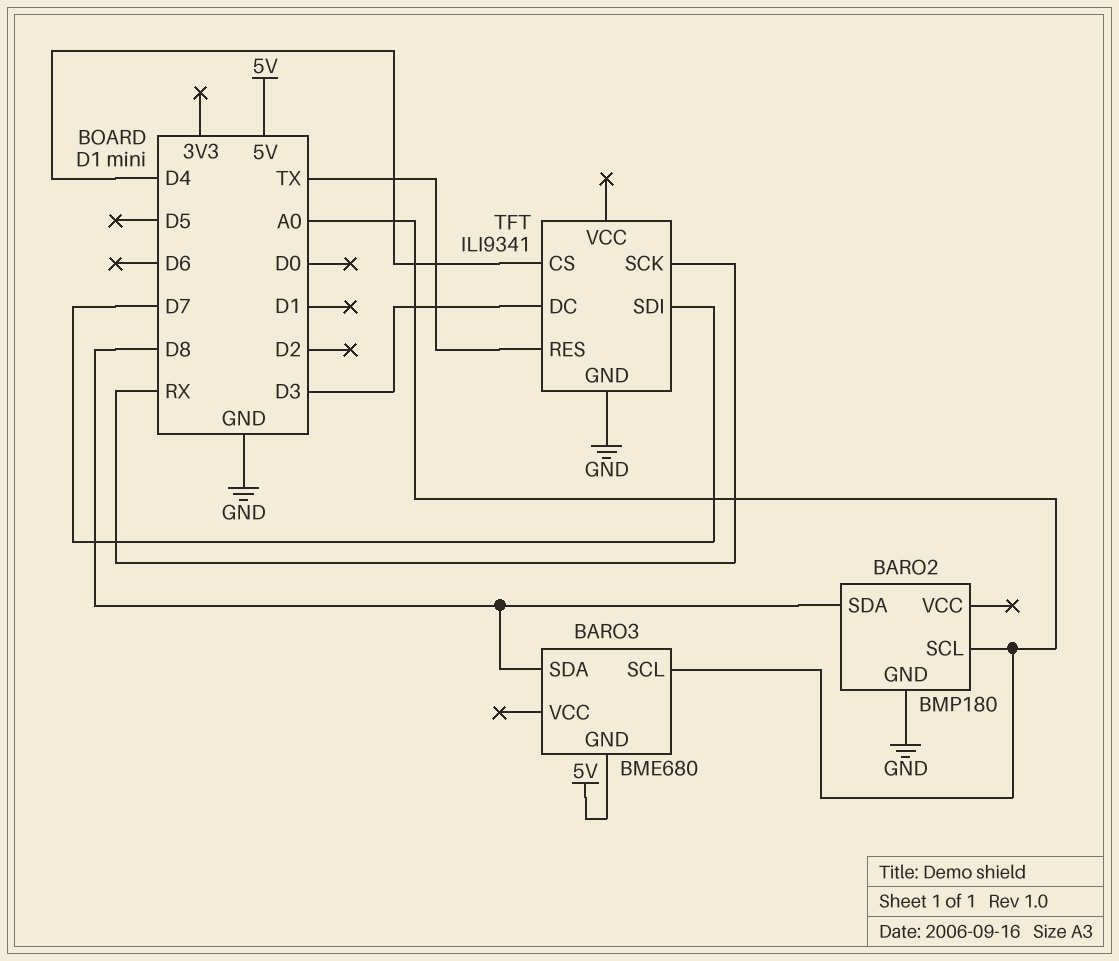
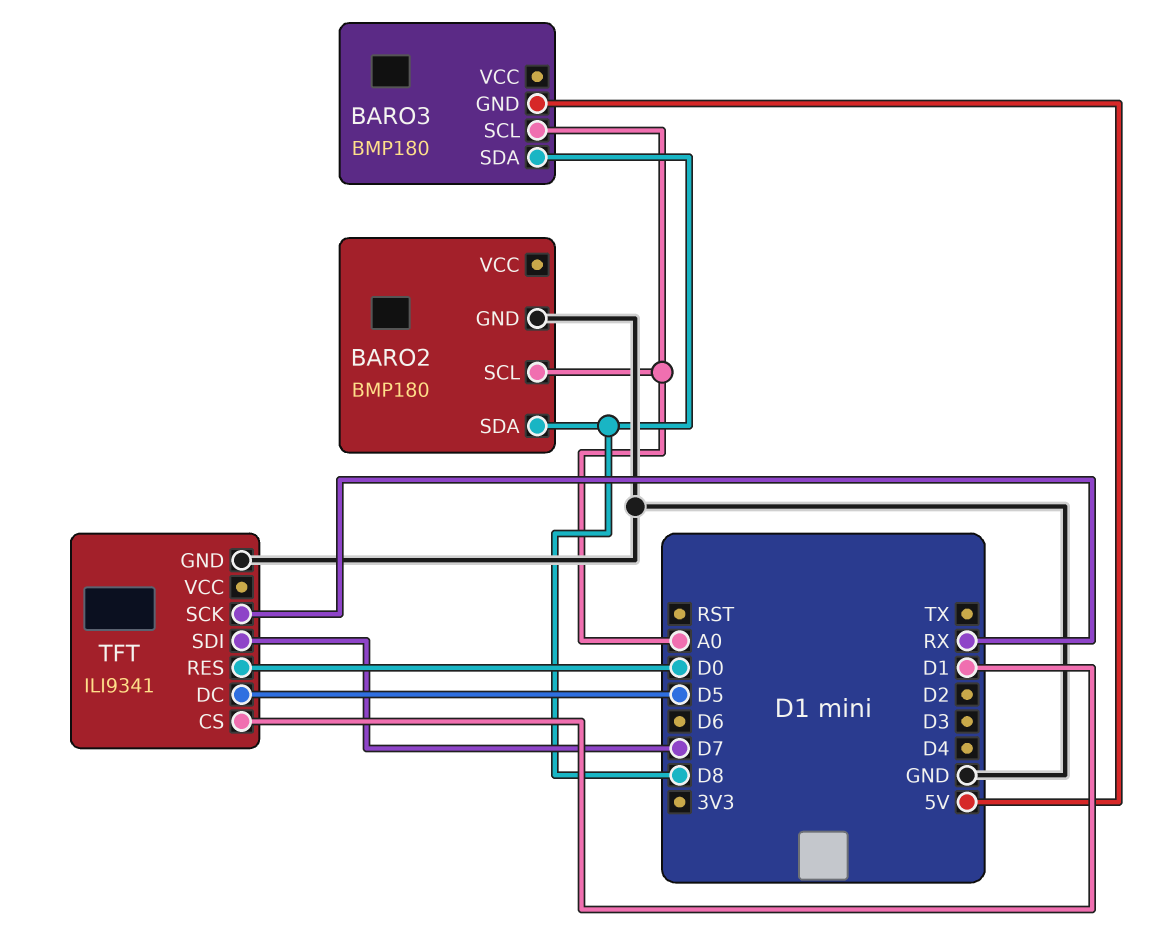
BARO3: BME680 -> BMP180
TFT pin CS: D4 -> D1
TFT pin DC: D3 -> D5
TFT pin RES: TX -> D0

